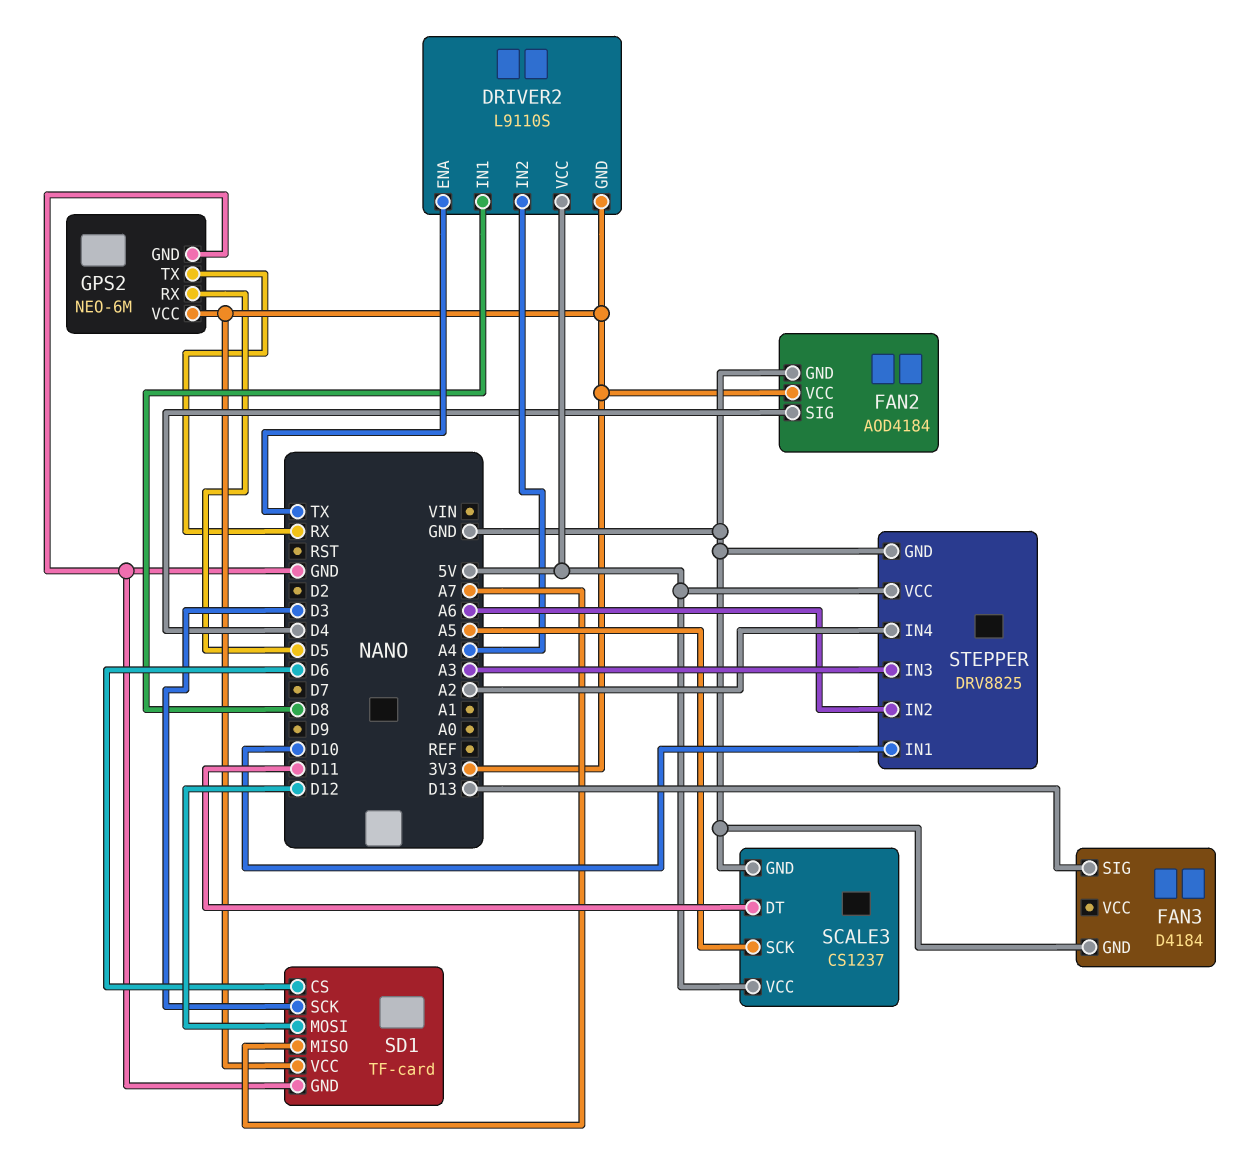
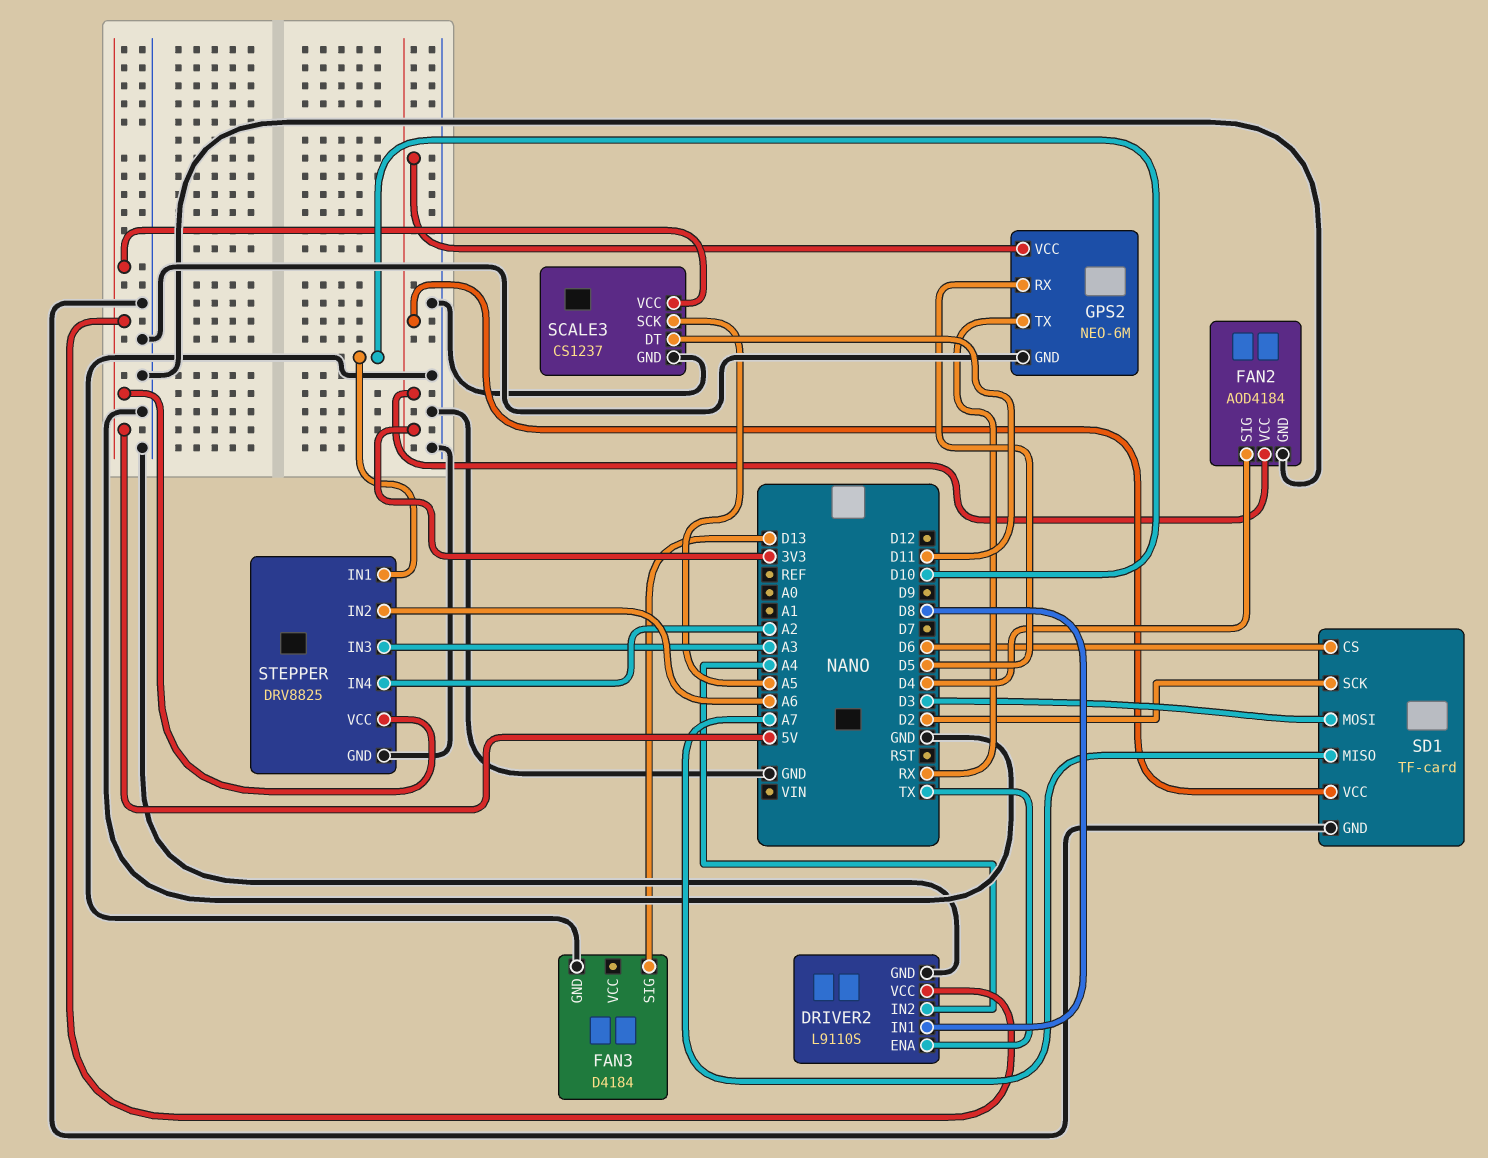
DRIVER2 pin GND: 3V3 -> GND
SD1 pin MOSI: D12 -> D3
SD1 pin SCK: D3 -> D2

